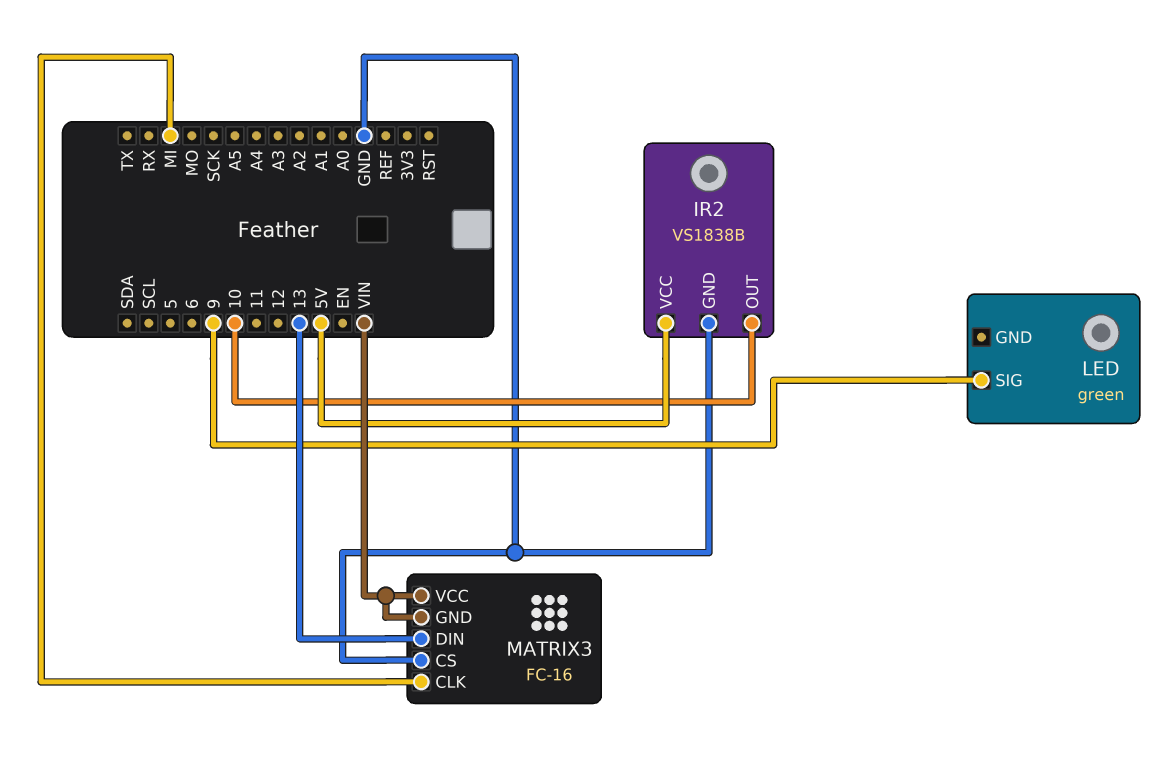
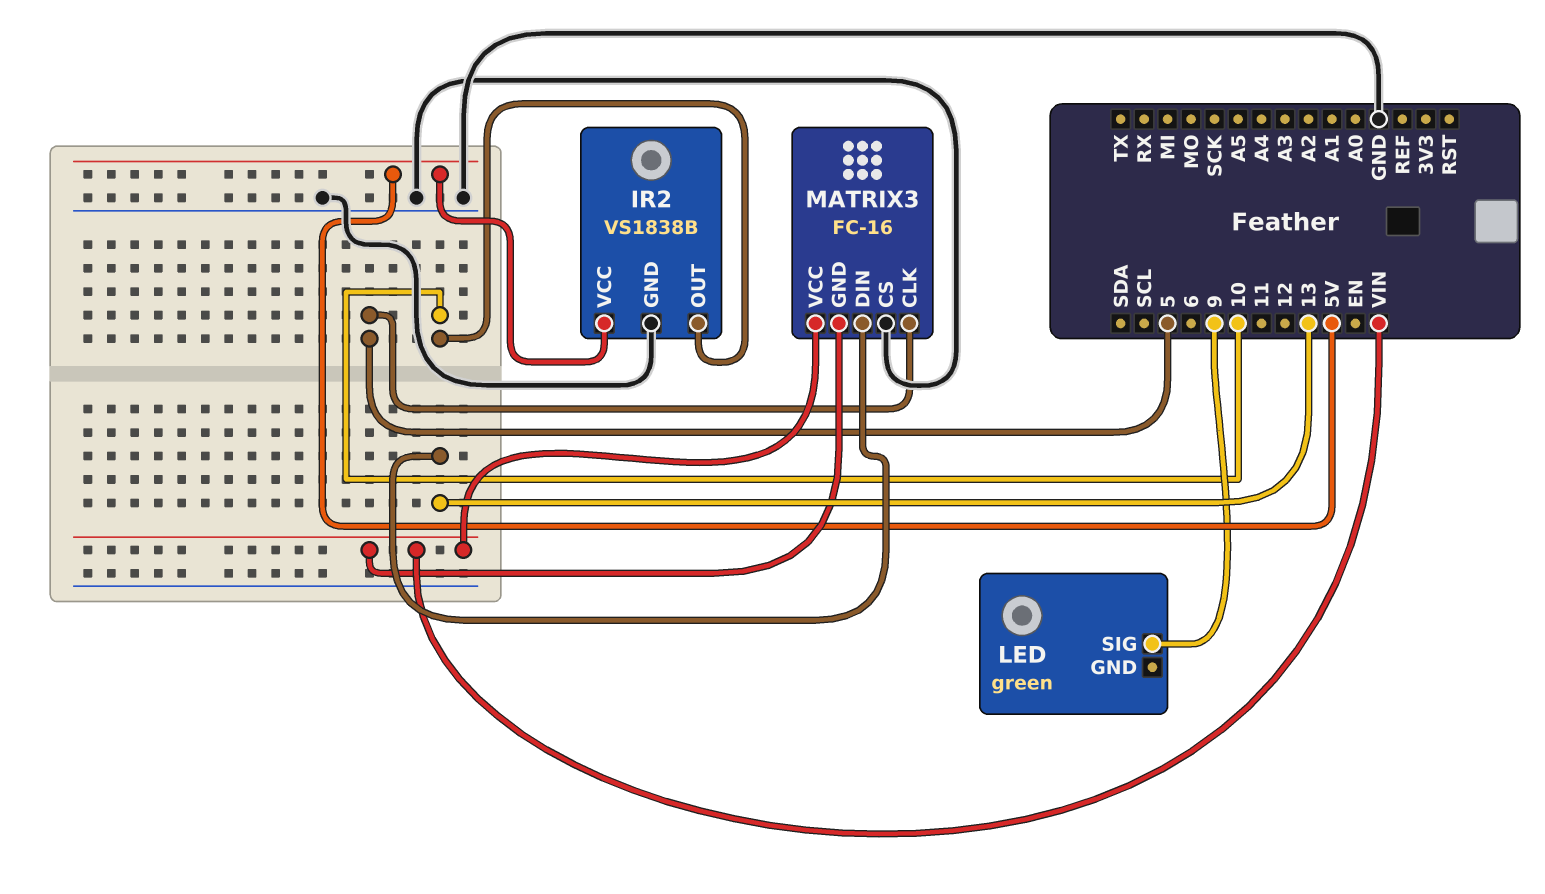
MATRIX3 pin CLK: MI -> 5

